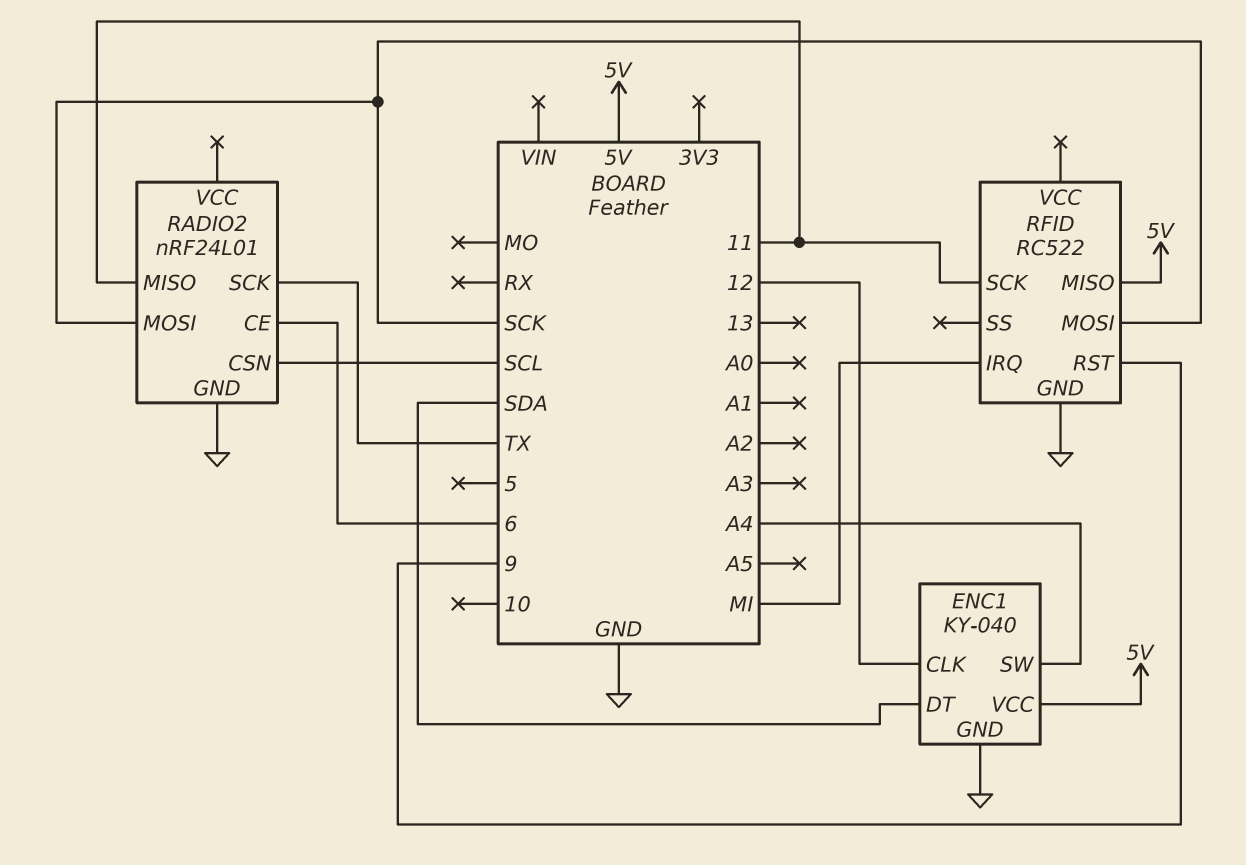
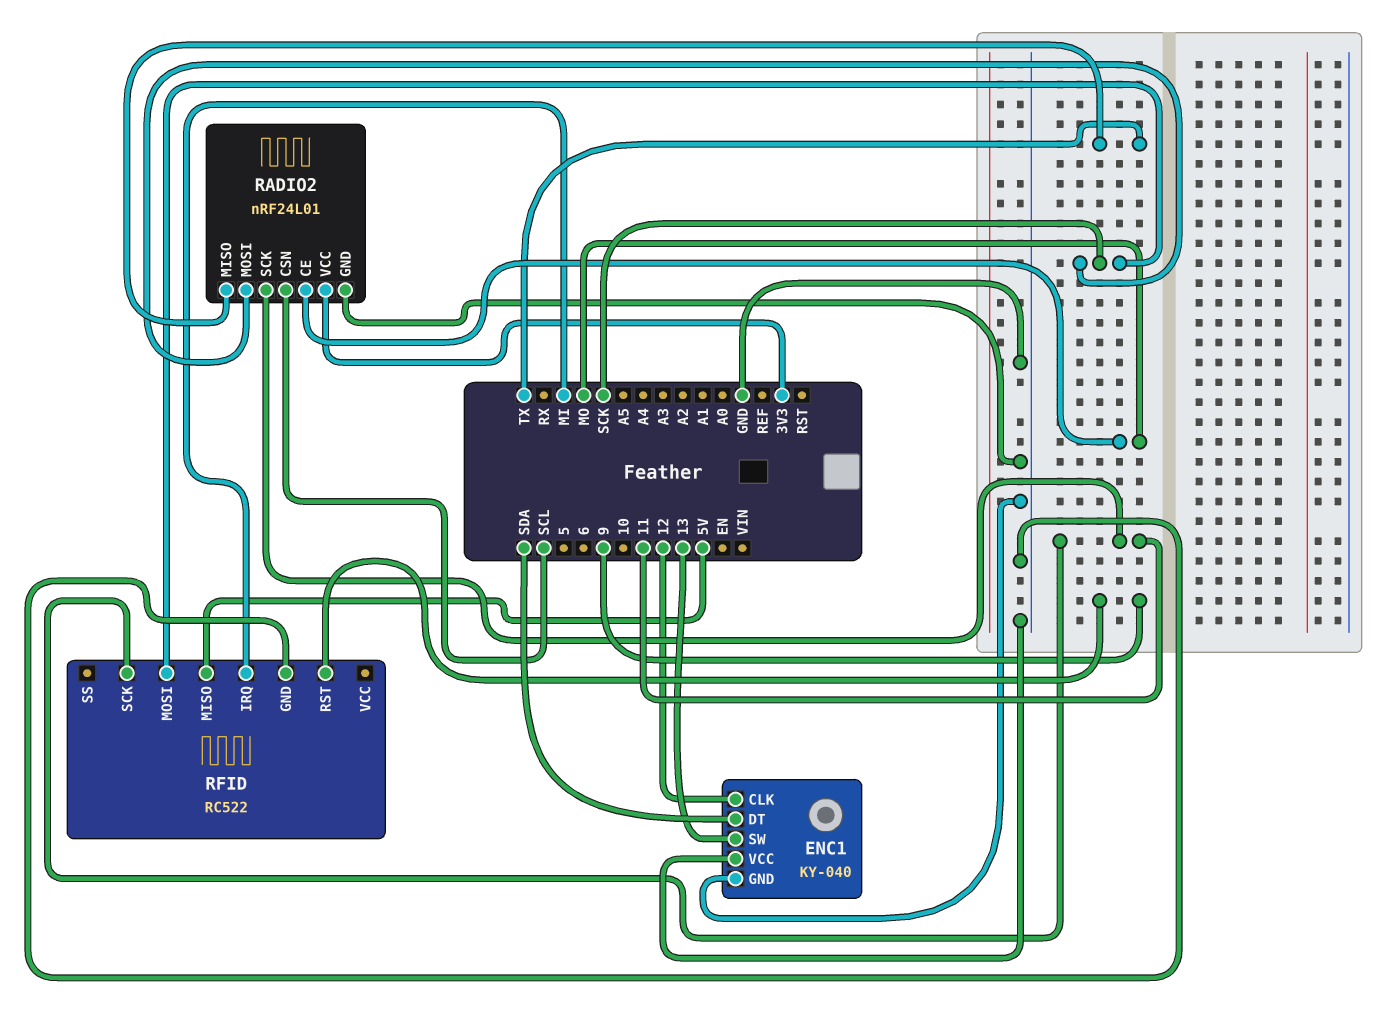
ENC1 pin SW: A4 -> 13
ENC1 pin VCC: 5V -> GND
RADIO2 pin CE: 6 -> MO
RADIO2 pin MISO: 11 -> TX
RADIO2 pin SCK: TX -> 11
RADIO2 pin VCC: none -> 3V3

